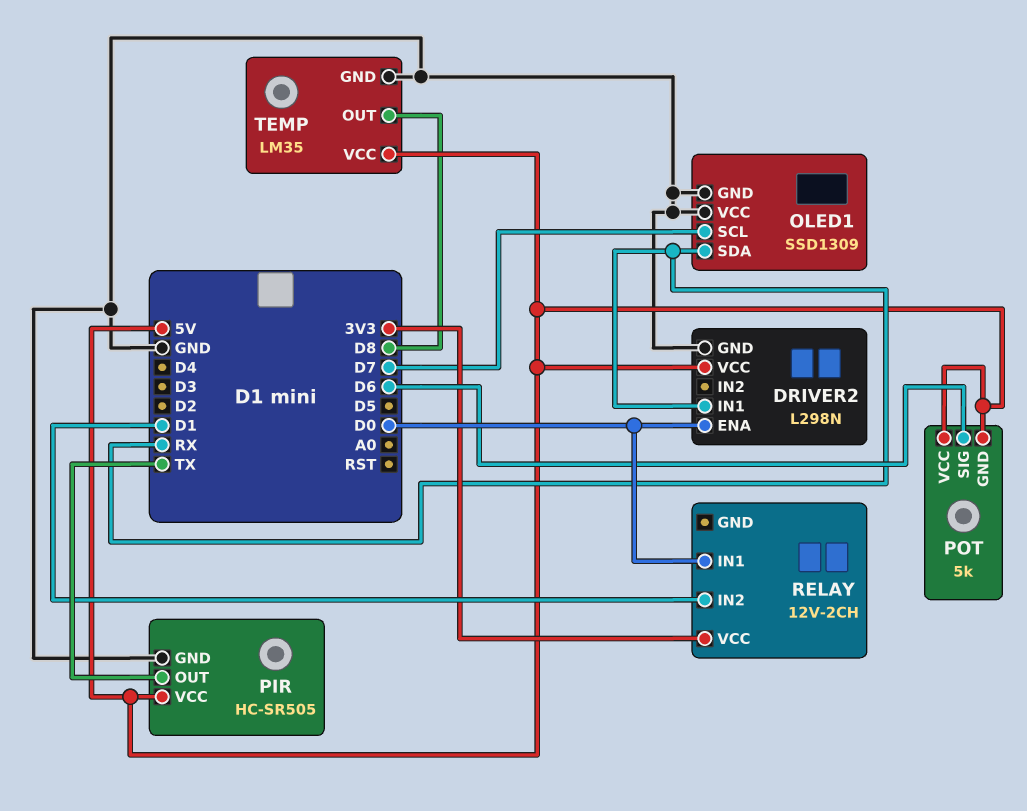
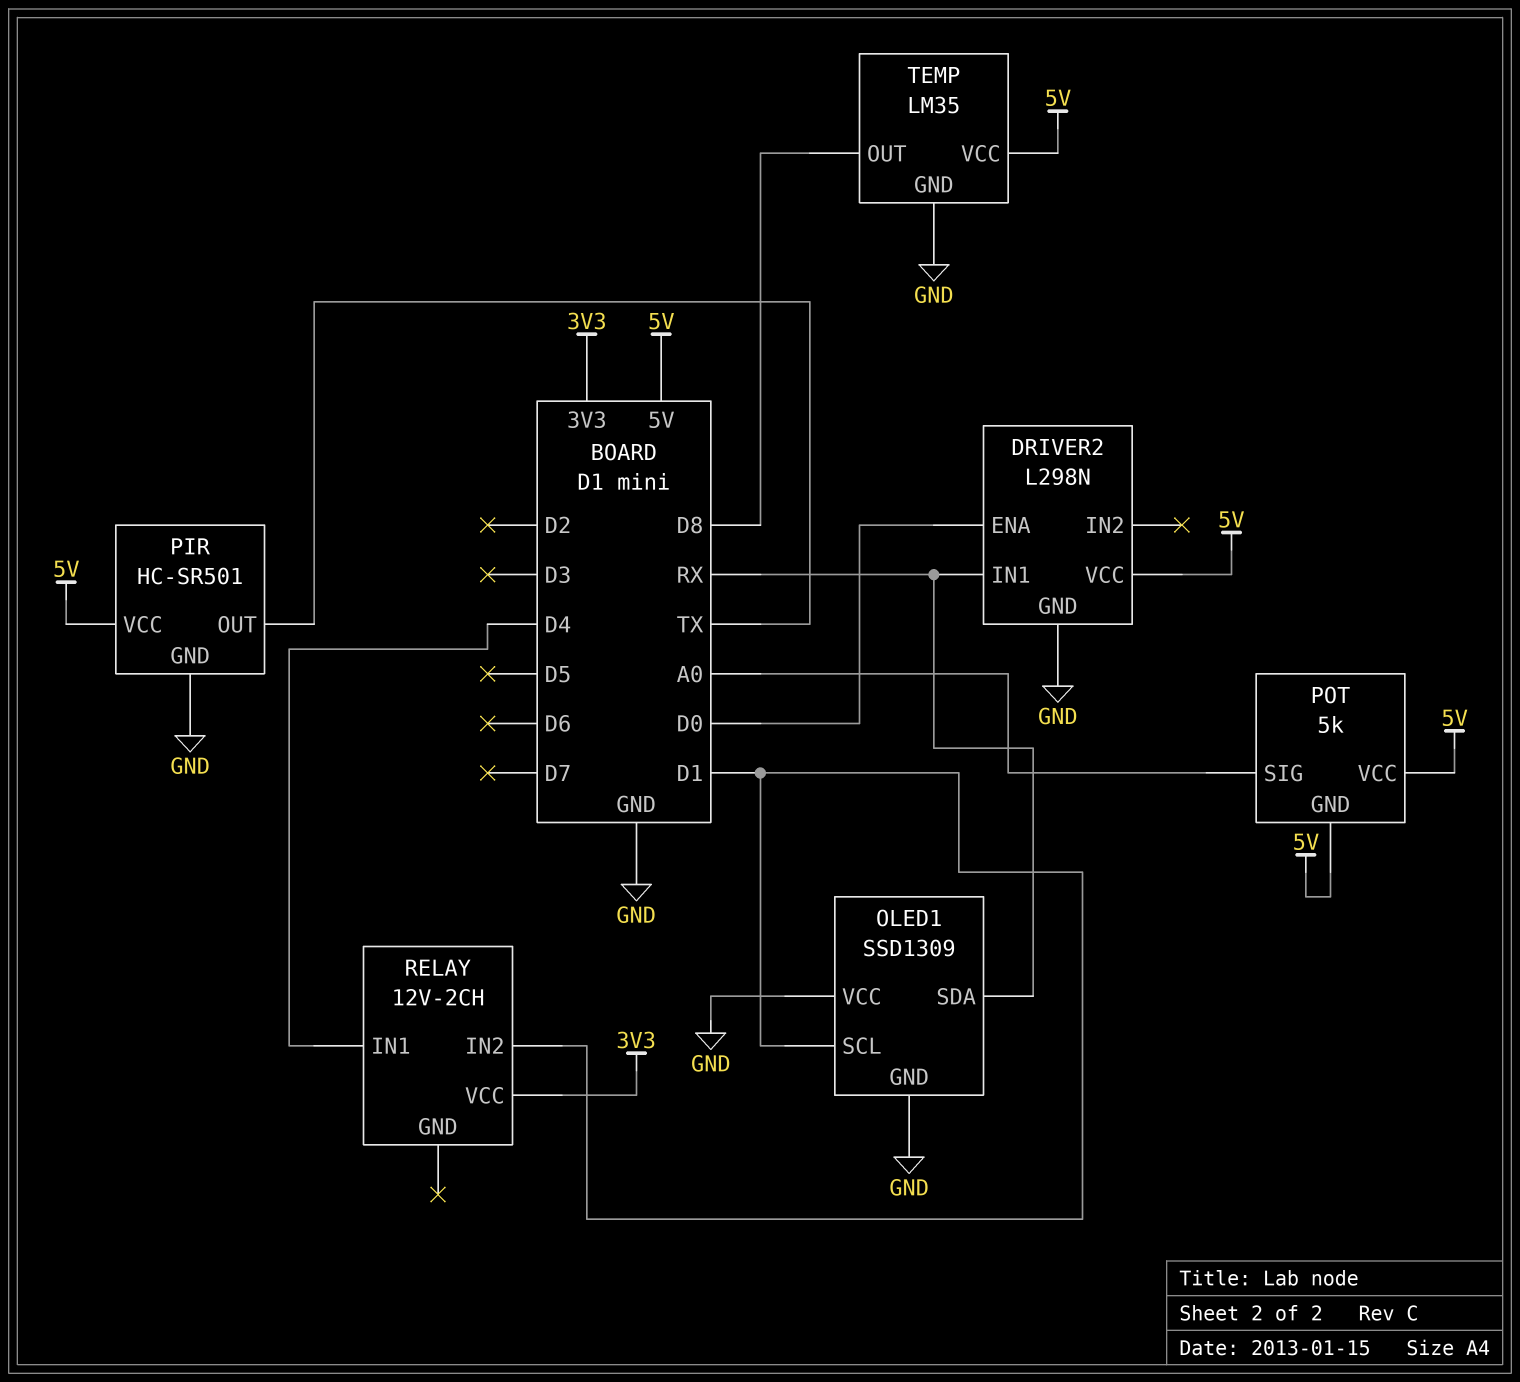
OLED1 pin SCL: D7 -> D1
PIR: HC-SR505 -> HC-SR501
POT pin SIG: D6 -> A0
RELAY pin IN1: D0 -> D4

